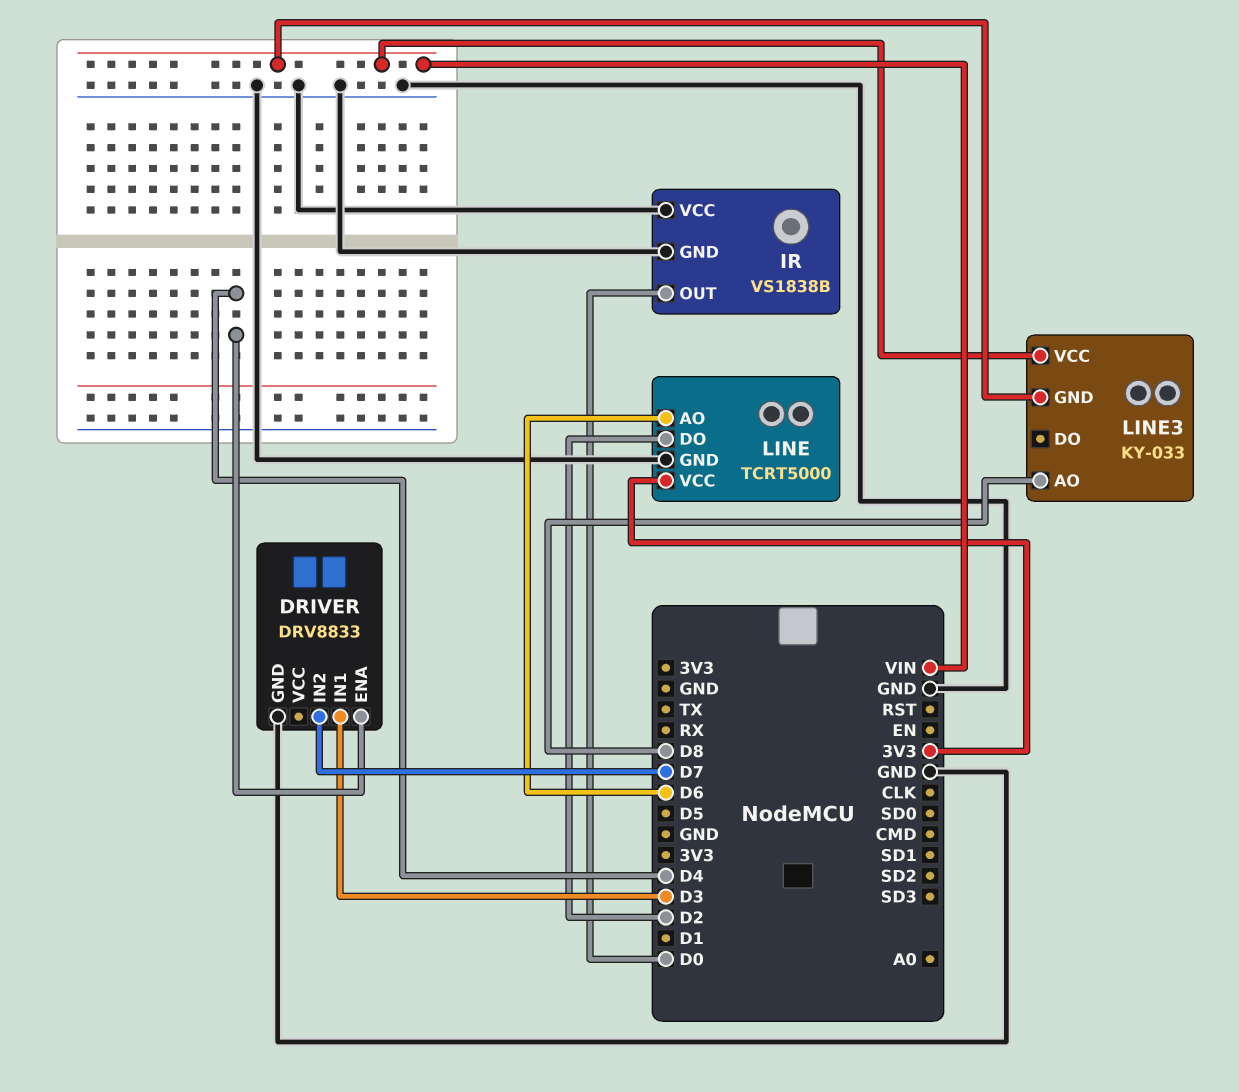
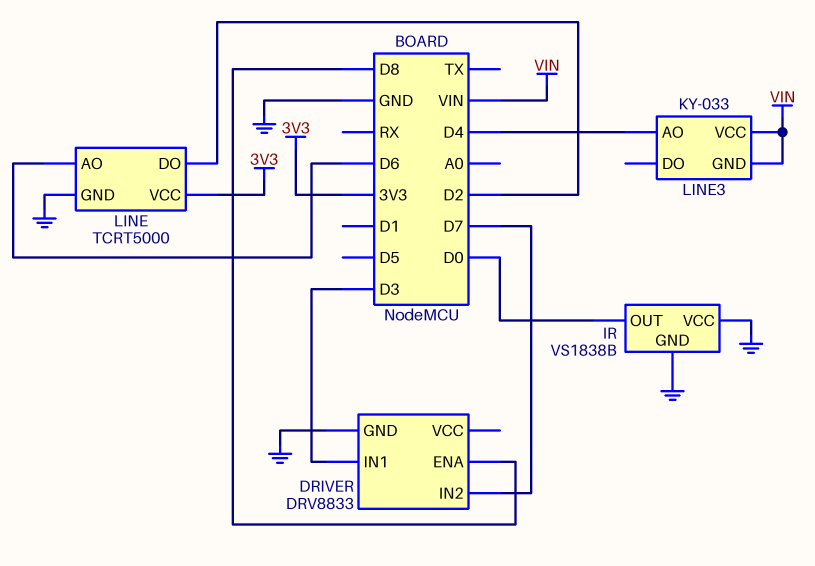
DRIVER pin ENA: D4 -> D8
LINE3 pin AO: D8 -> D4

